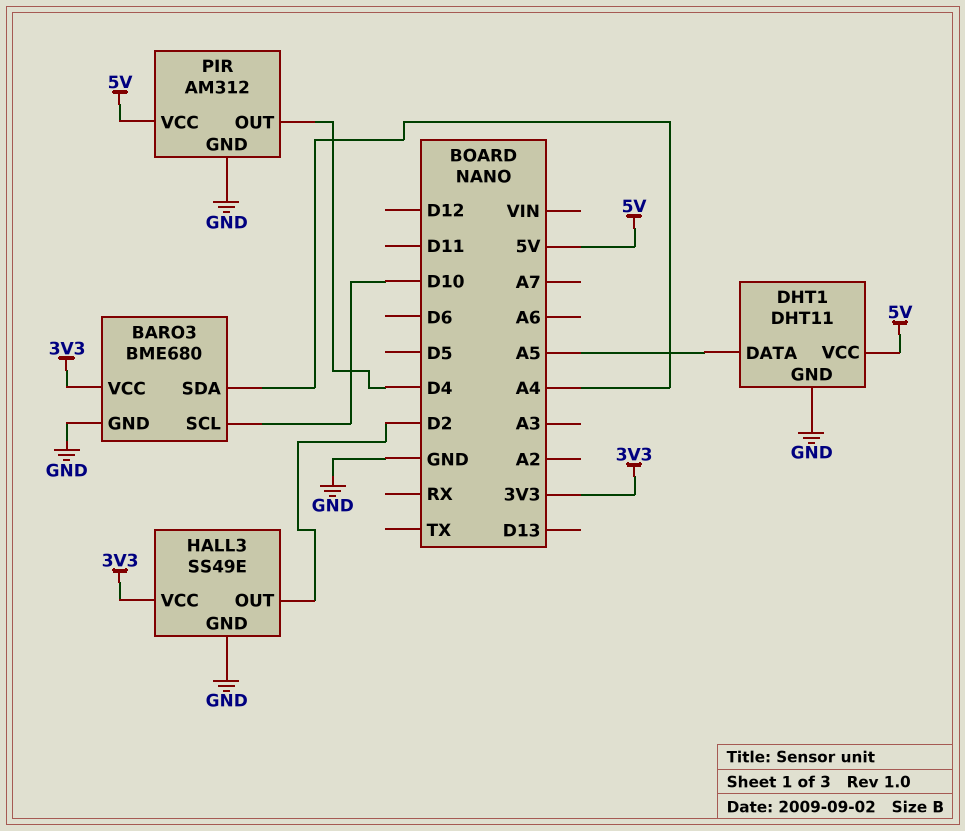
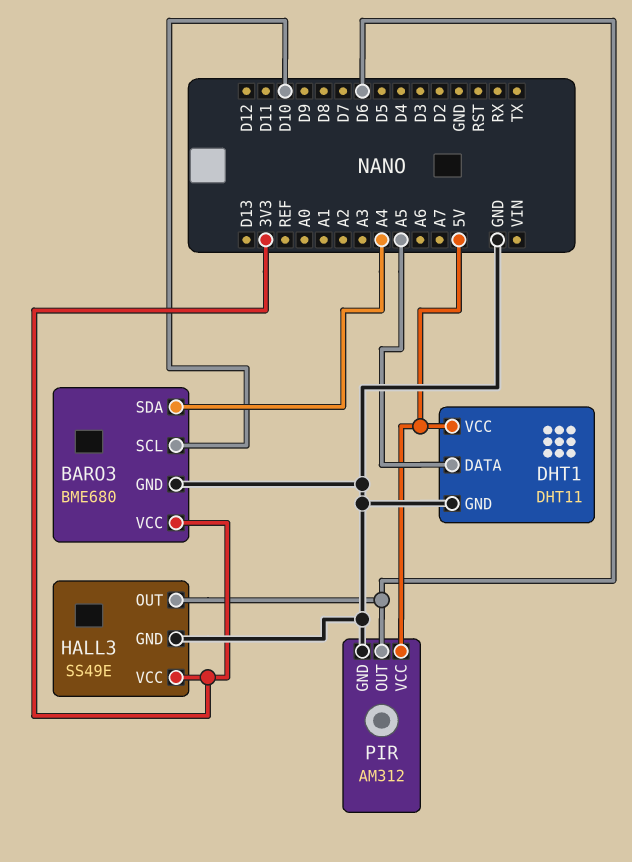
HALL3 pin OUT: D2 -> D6
PIR pin OUT: D4 -> D6

